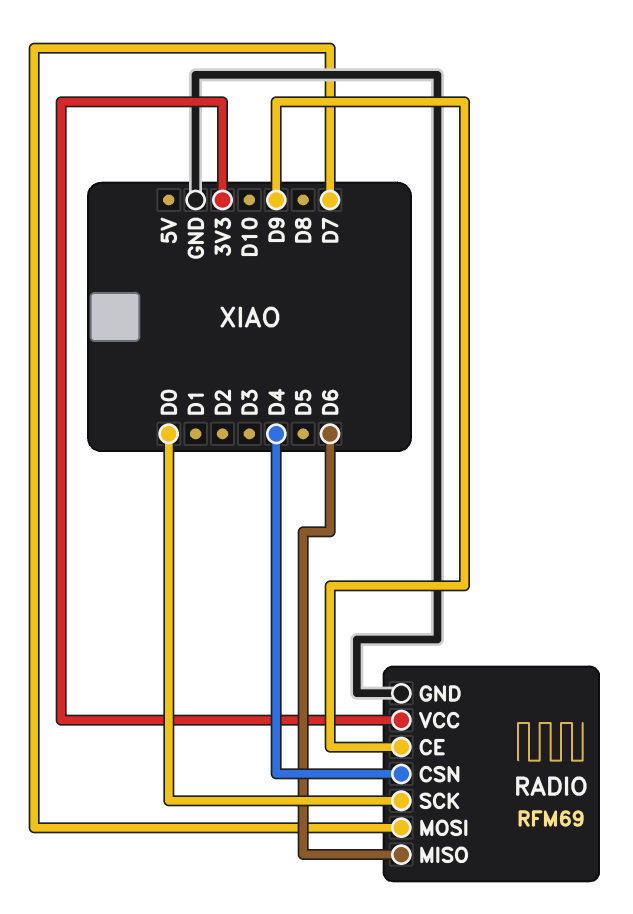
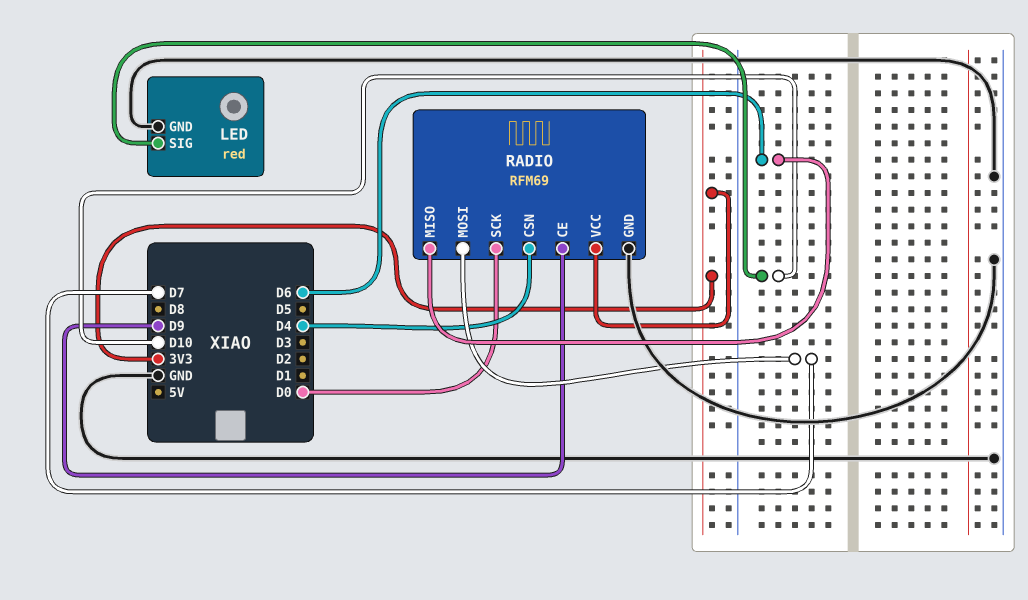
LED: none -> red
LED pin GND: none -> GND
LED pin SIG: none -> D10

